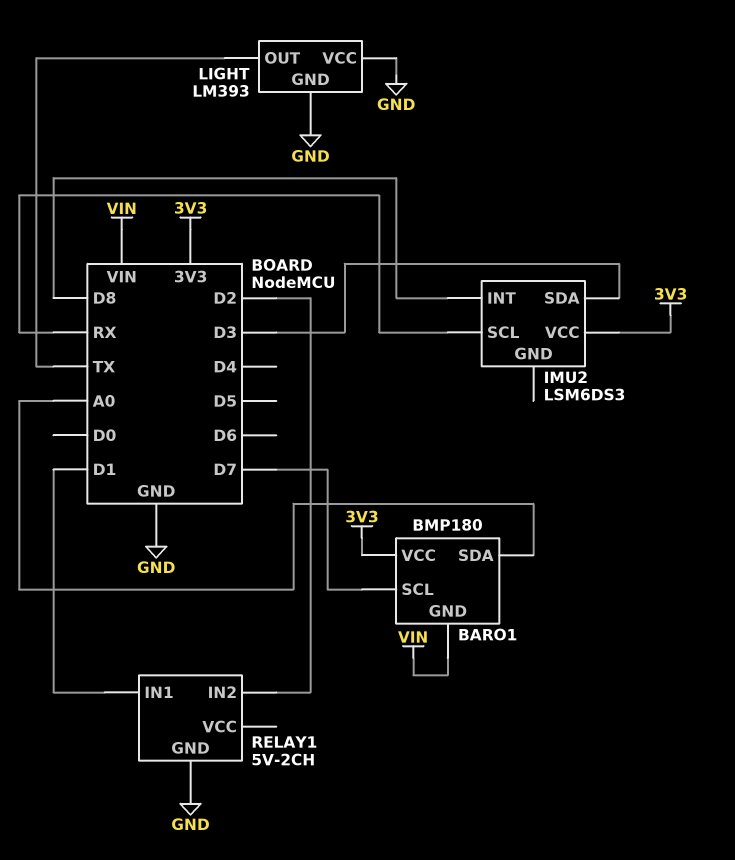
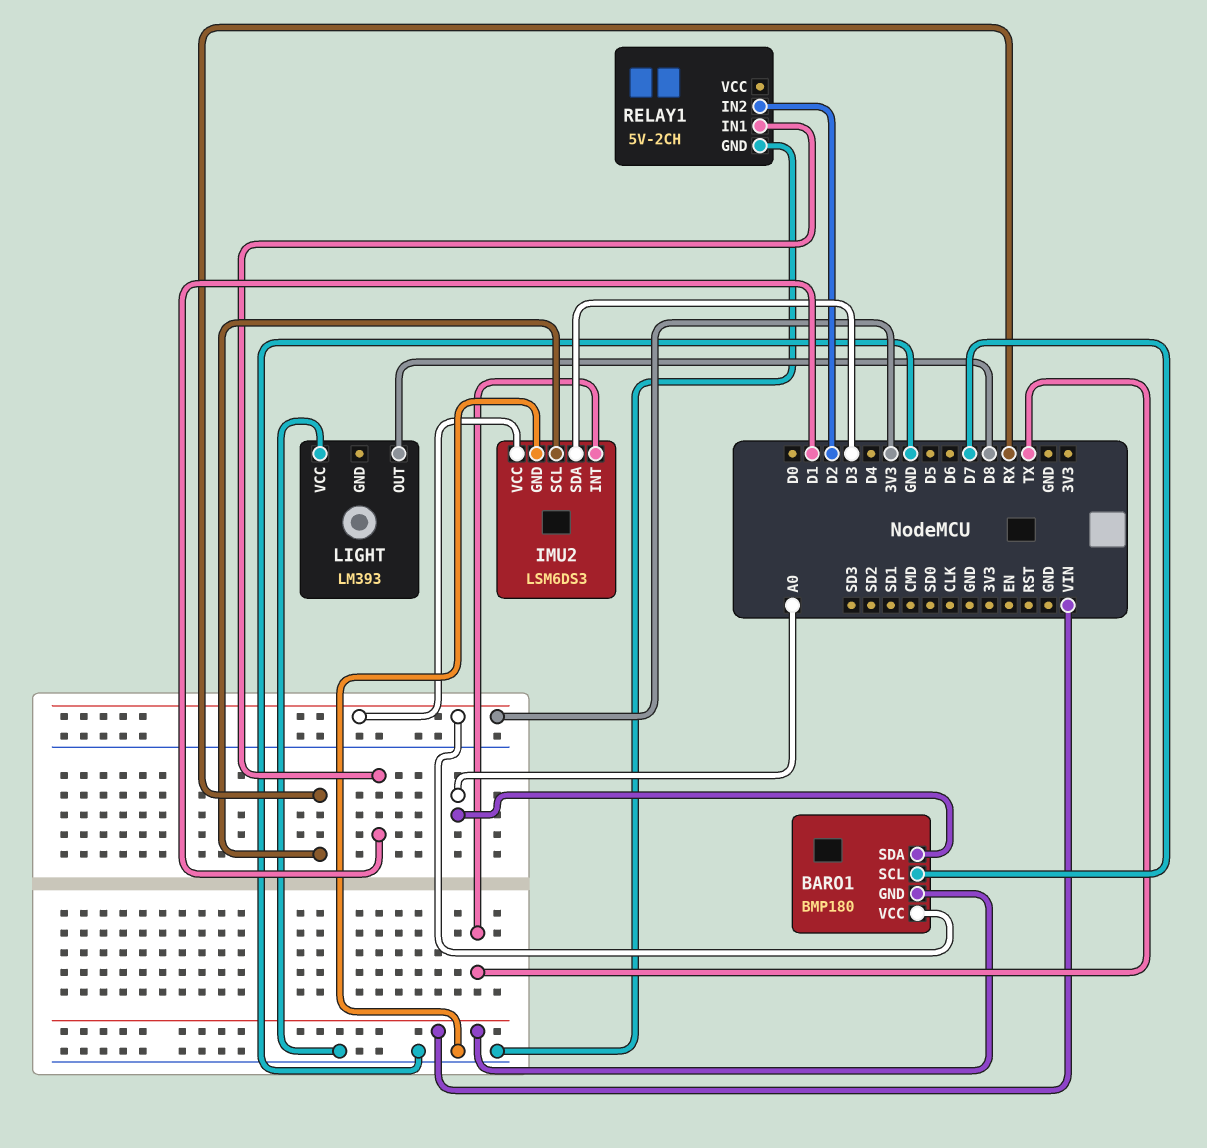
IMU2 pin GND: none -> GND
IMU2 pin INT: D8 -> TX
LIGHT pin GND: GND -> none
LIGHT pin OUT: TX -> D8

